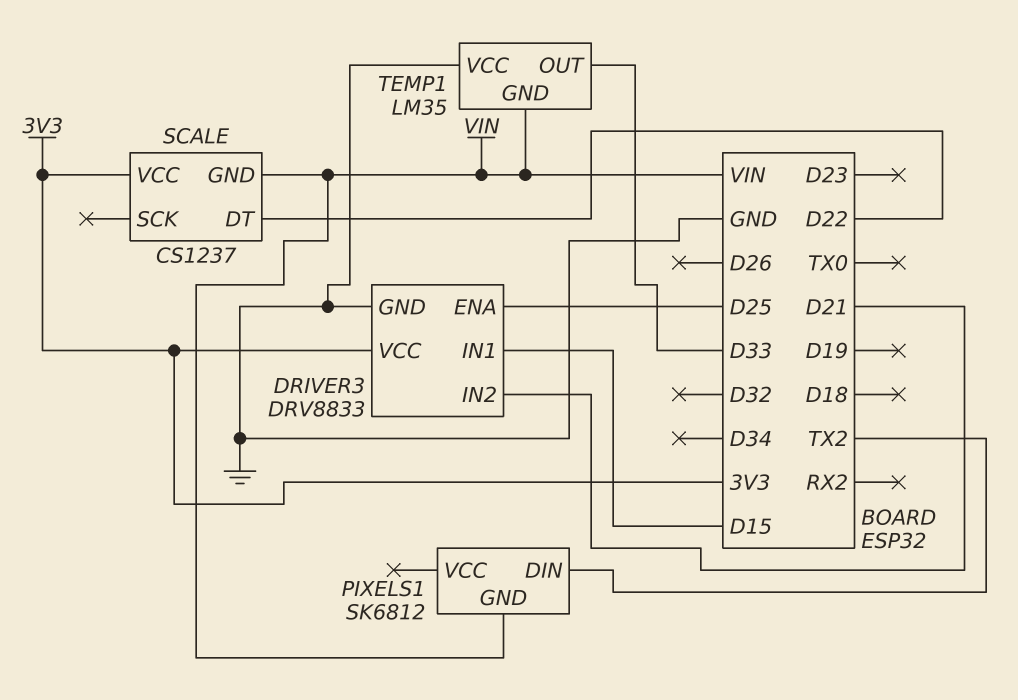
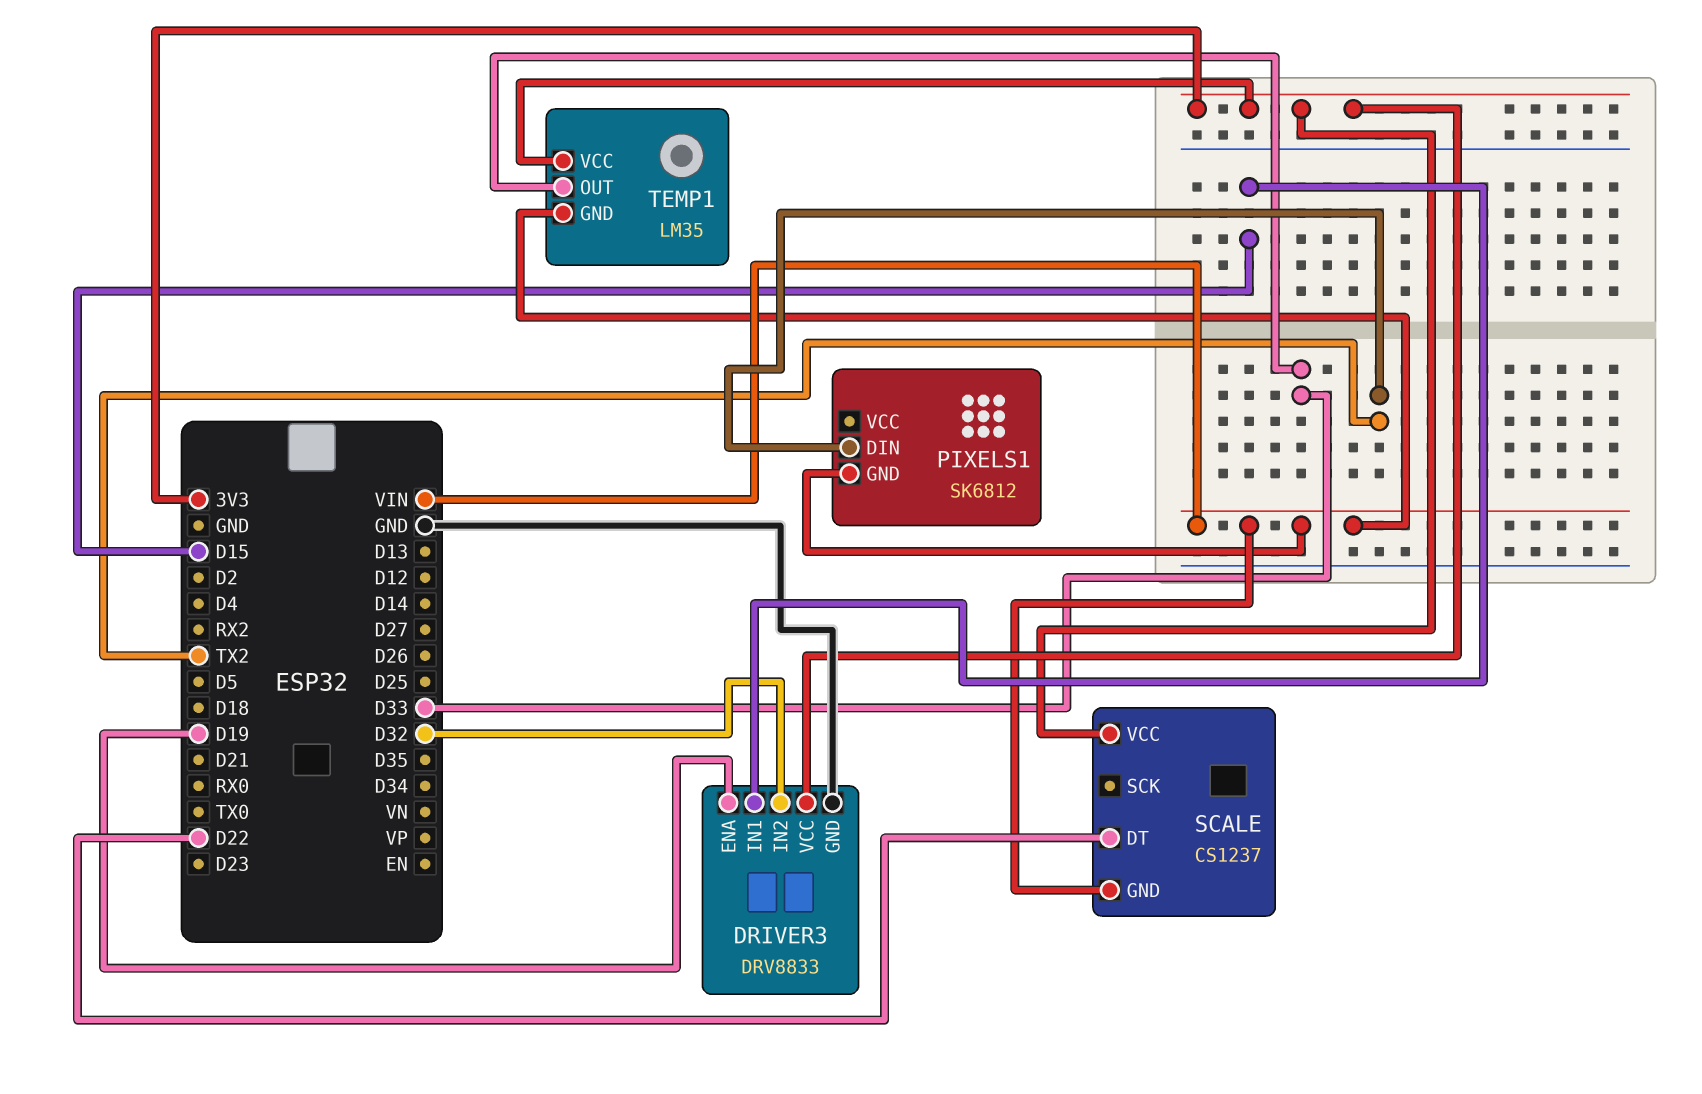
DRIVER3 pin ENA: D25 -> D19
DRIVER3 pin IN2: D21 -> D32
TEMP1 pin VCC: GND -> 3V3

